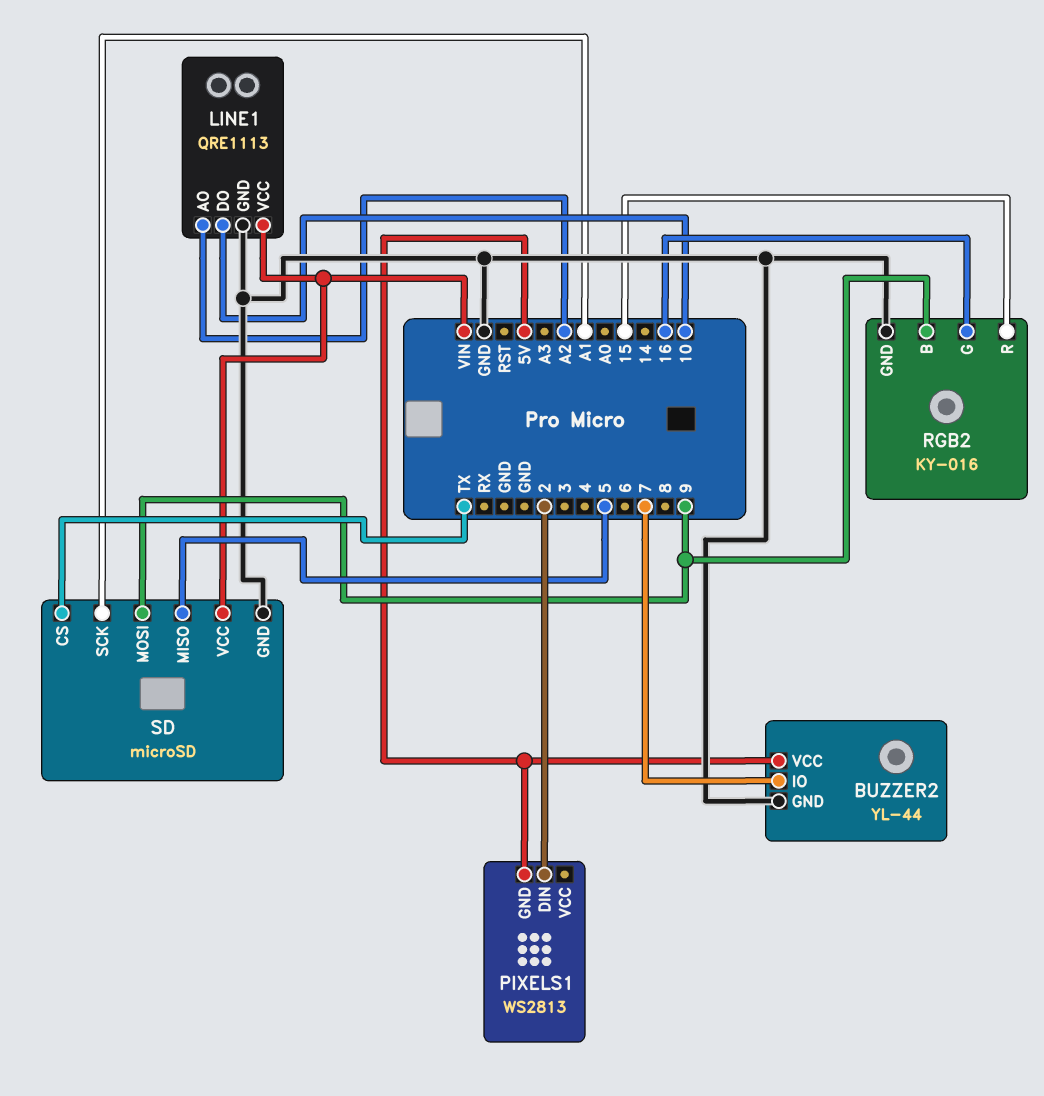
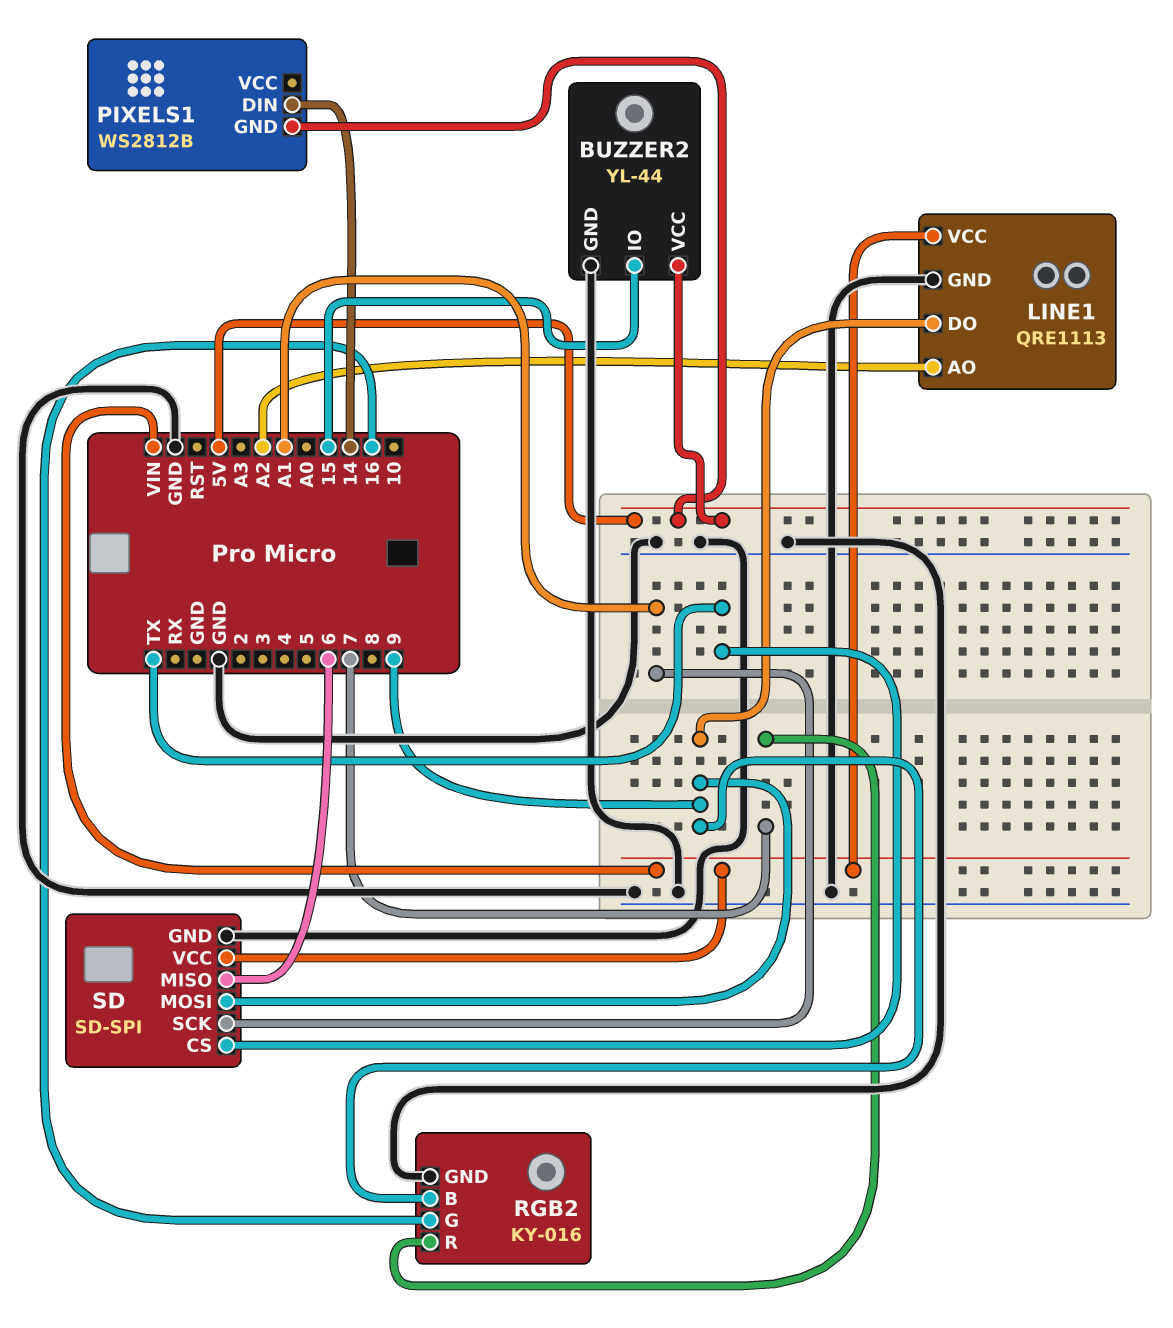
BUZZER2 pin IO: 7 -> 15
LINE1 pin DO: 10 -> 9
PIXELS1: WS2813 -> WS2812B
PIXELS1 pin DIN: 2 -> 14
RGB2 pin R: 15 -> 7
SD: microSD -> SD-SPI
SD pin MISO: 5 -> 6

